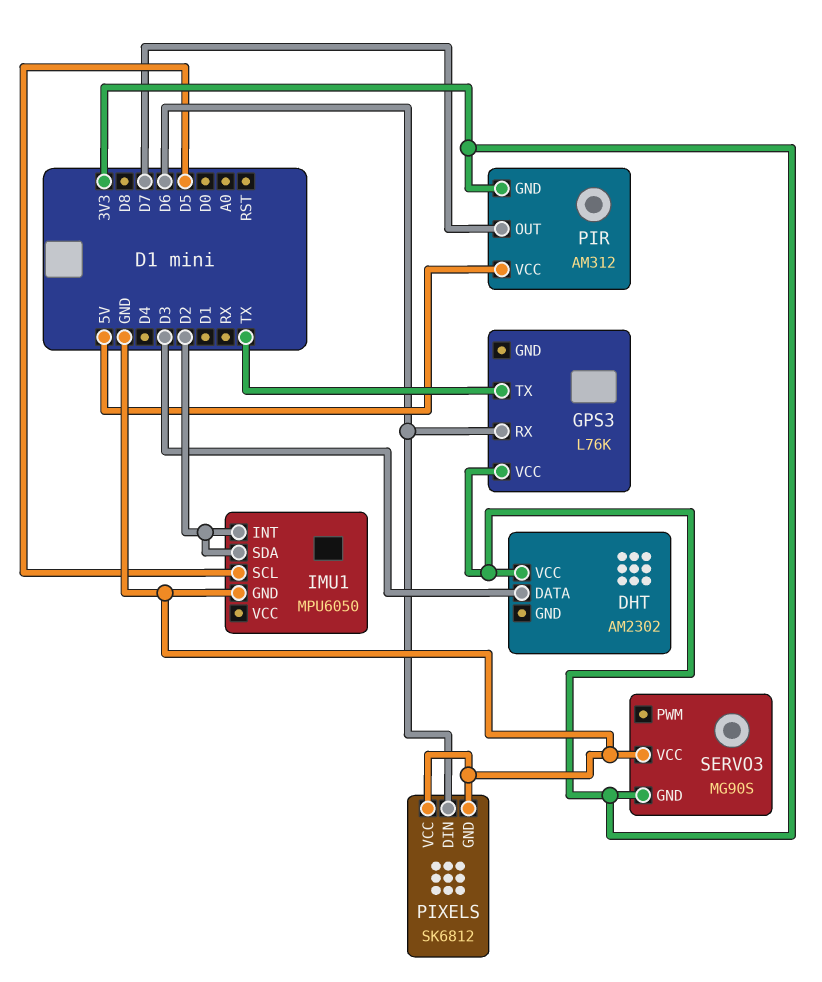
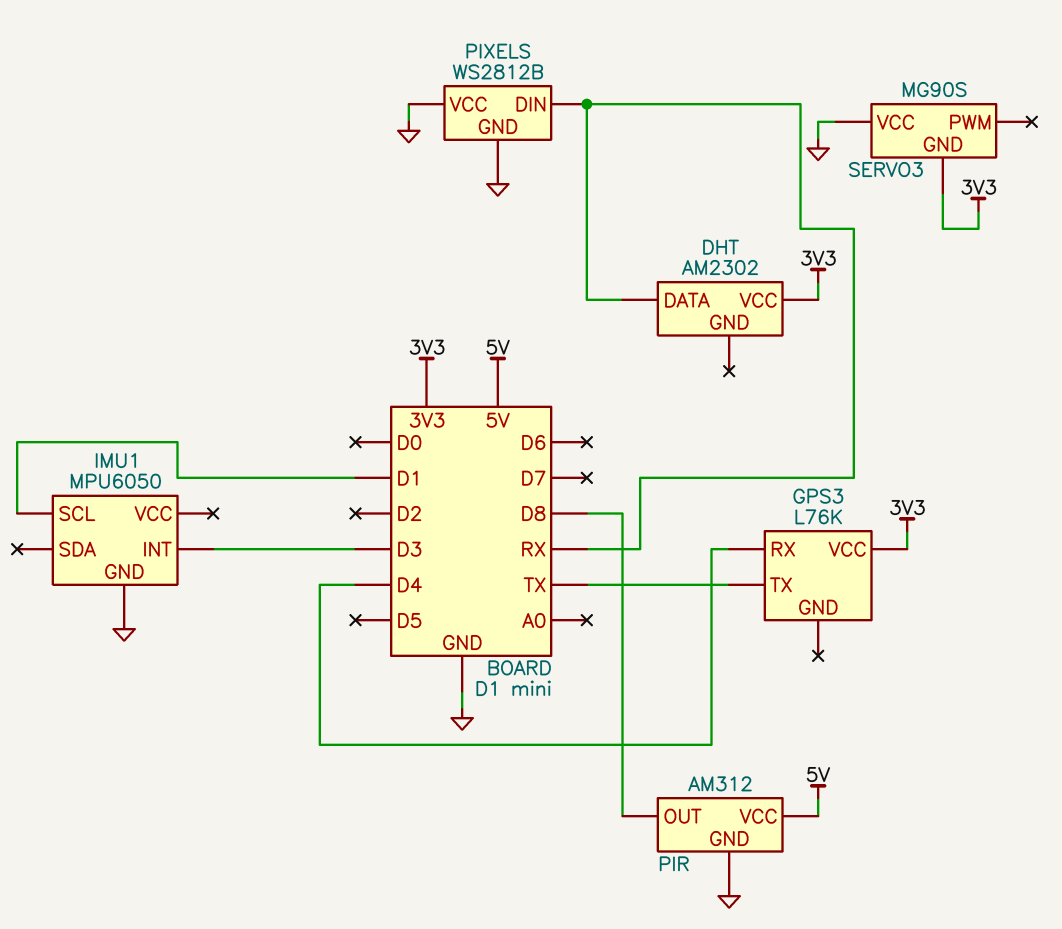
DHT pin DATA: D3 -> RX
GPS3 pin RX: D6 -> D4
IMU1 pin INT: D2 -> D3
IMU1 pin SCL: D5 -> D1
IMU1 pin SDA: D2 -> none
PIR pin GND: 3V3 -> GND
PIR pin OUT: D7 -> D8
PIXELS: SK6812 -> WS2812B
PIXELS pin DIN: D6 -> RX

